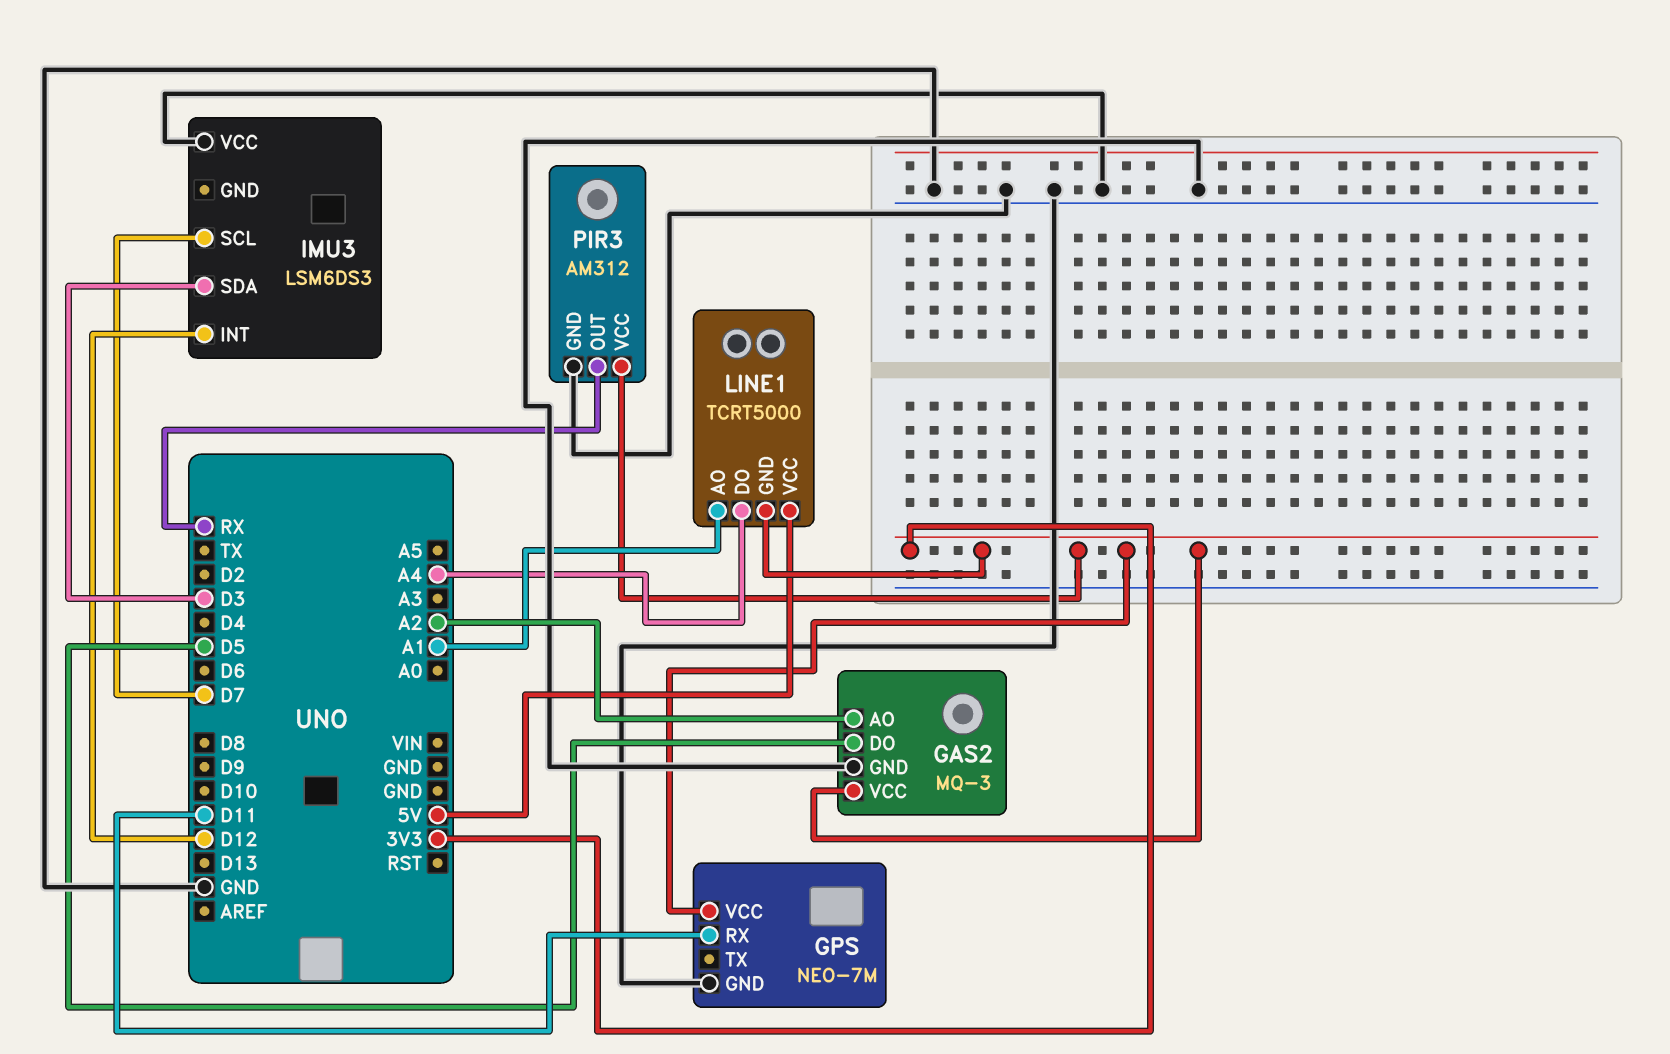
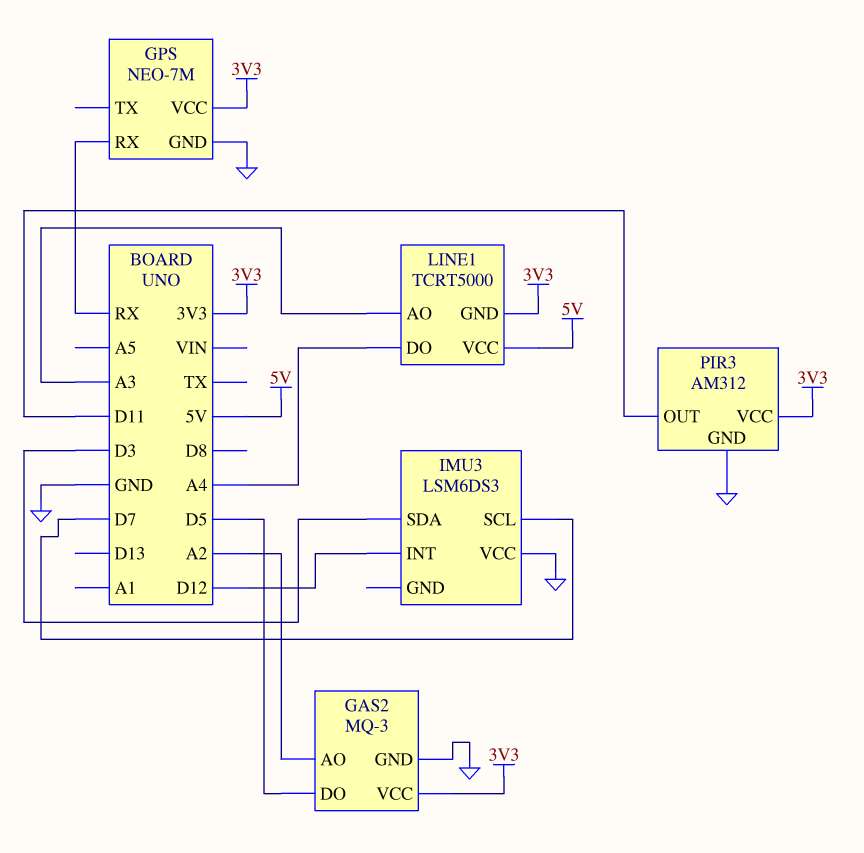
GPS pin RX: D11 -> RX
LINE1 pin AO: A1 -> A3
PIR3 pin OUT: RX -> D11

